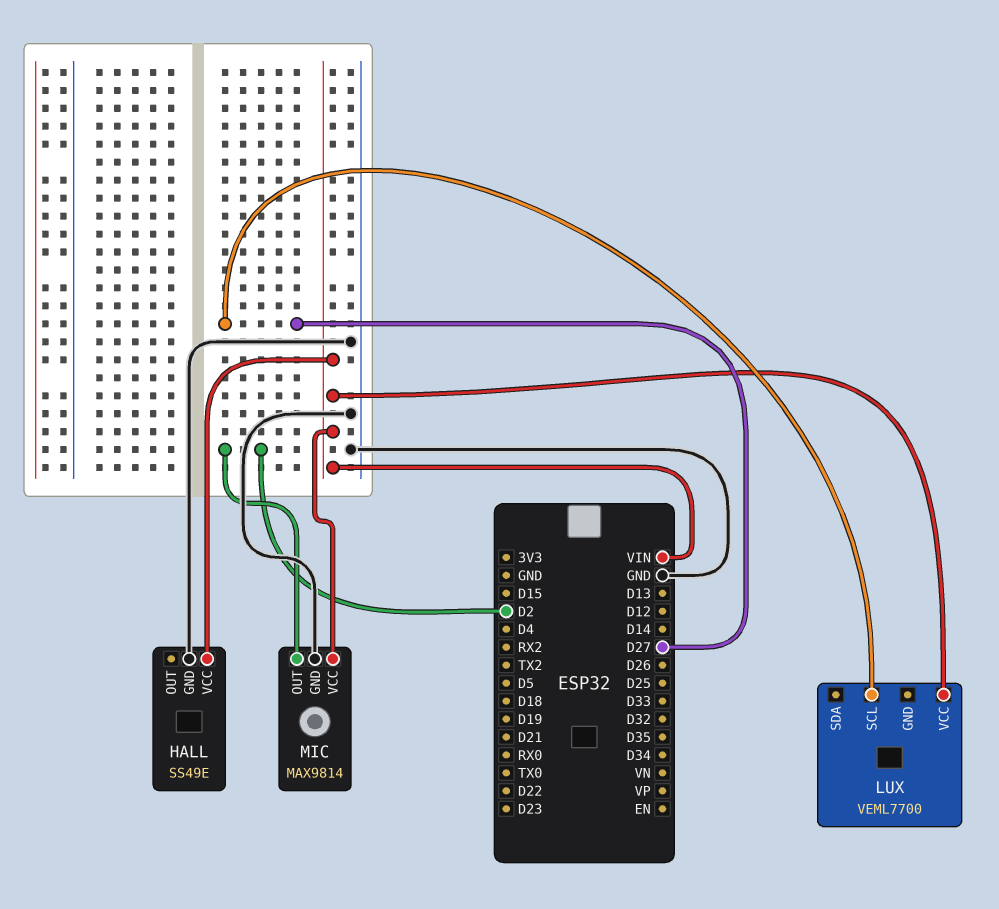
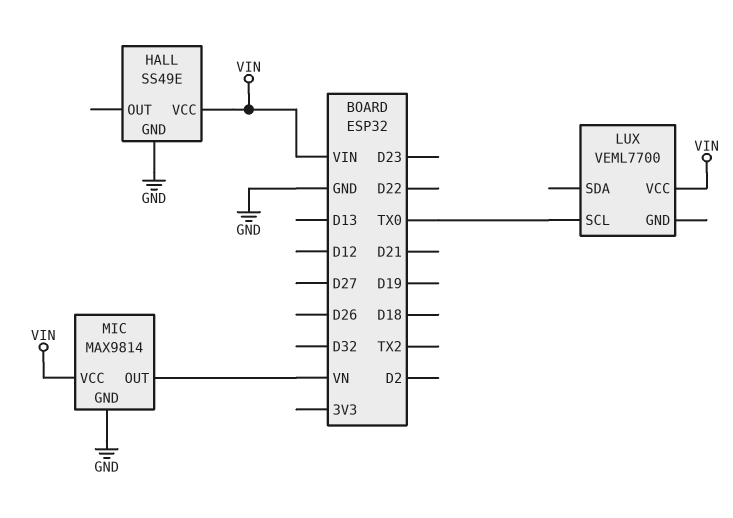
LUX pin SCL: D27 -> TX0
MIC pin OUT: D2 -> VN

